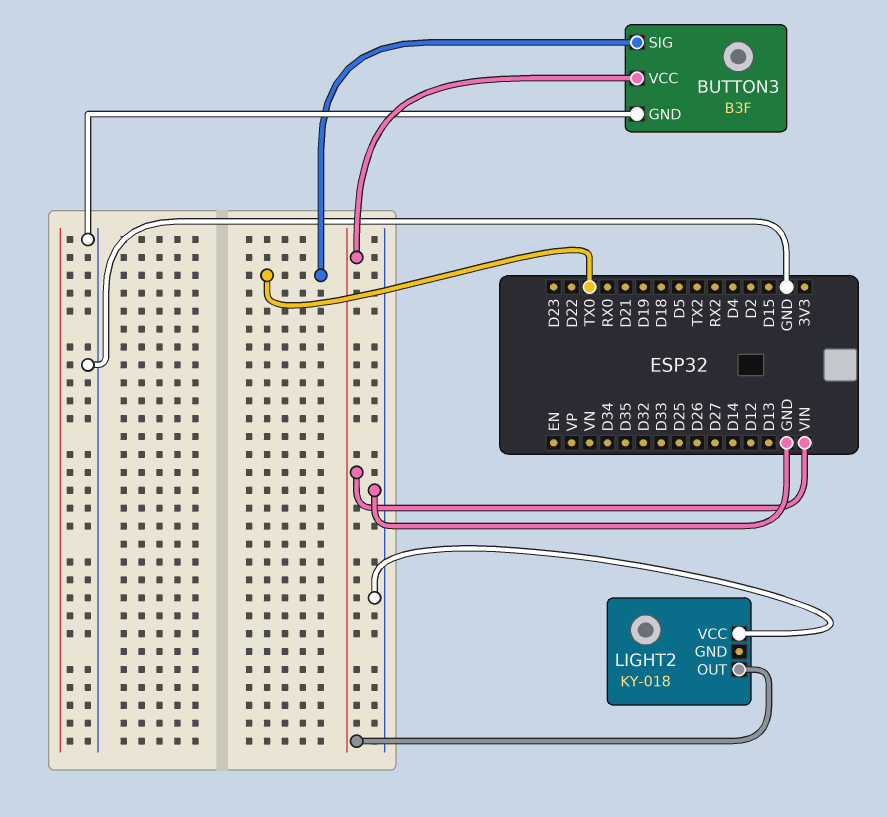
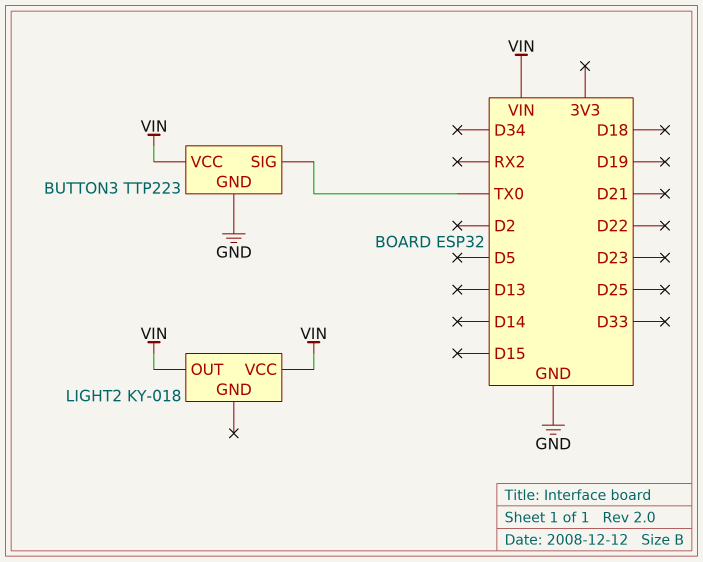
BUTTON3: B3F -> TTP223
LIGHT2 pin VCC: GND -> VIN

